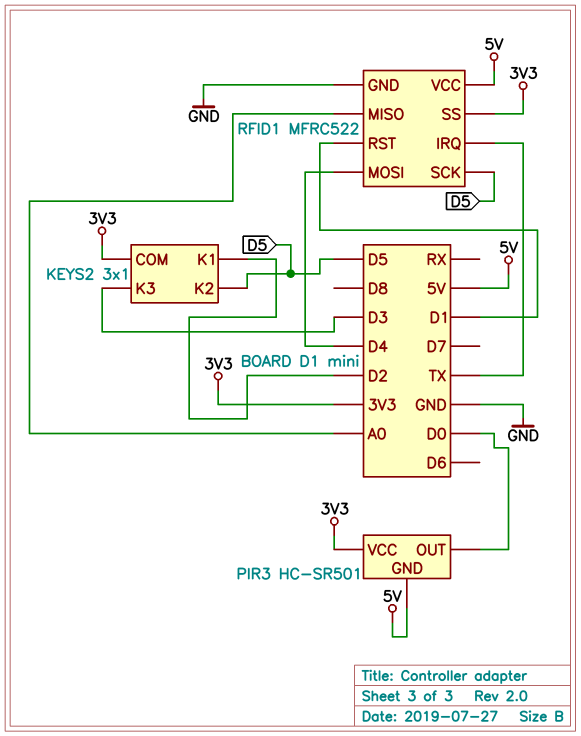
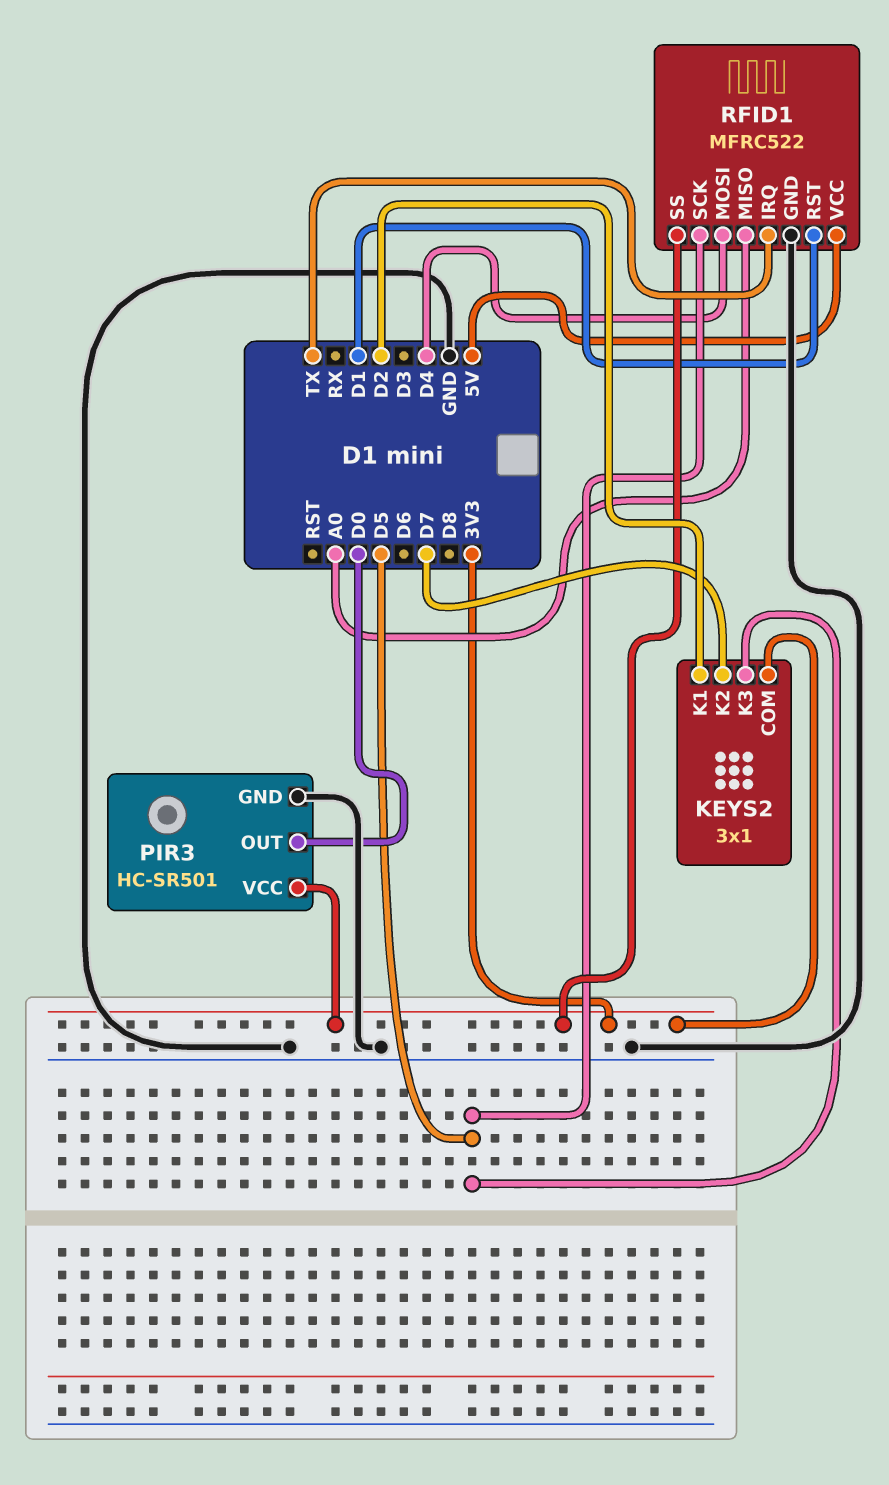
KEYS2 pin K2: D5 -> D7
KEYS2 pin K3: D3 -> D5
PIR3 pin GND: 5V -> GND

